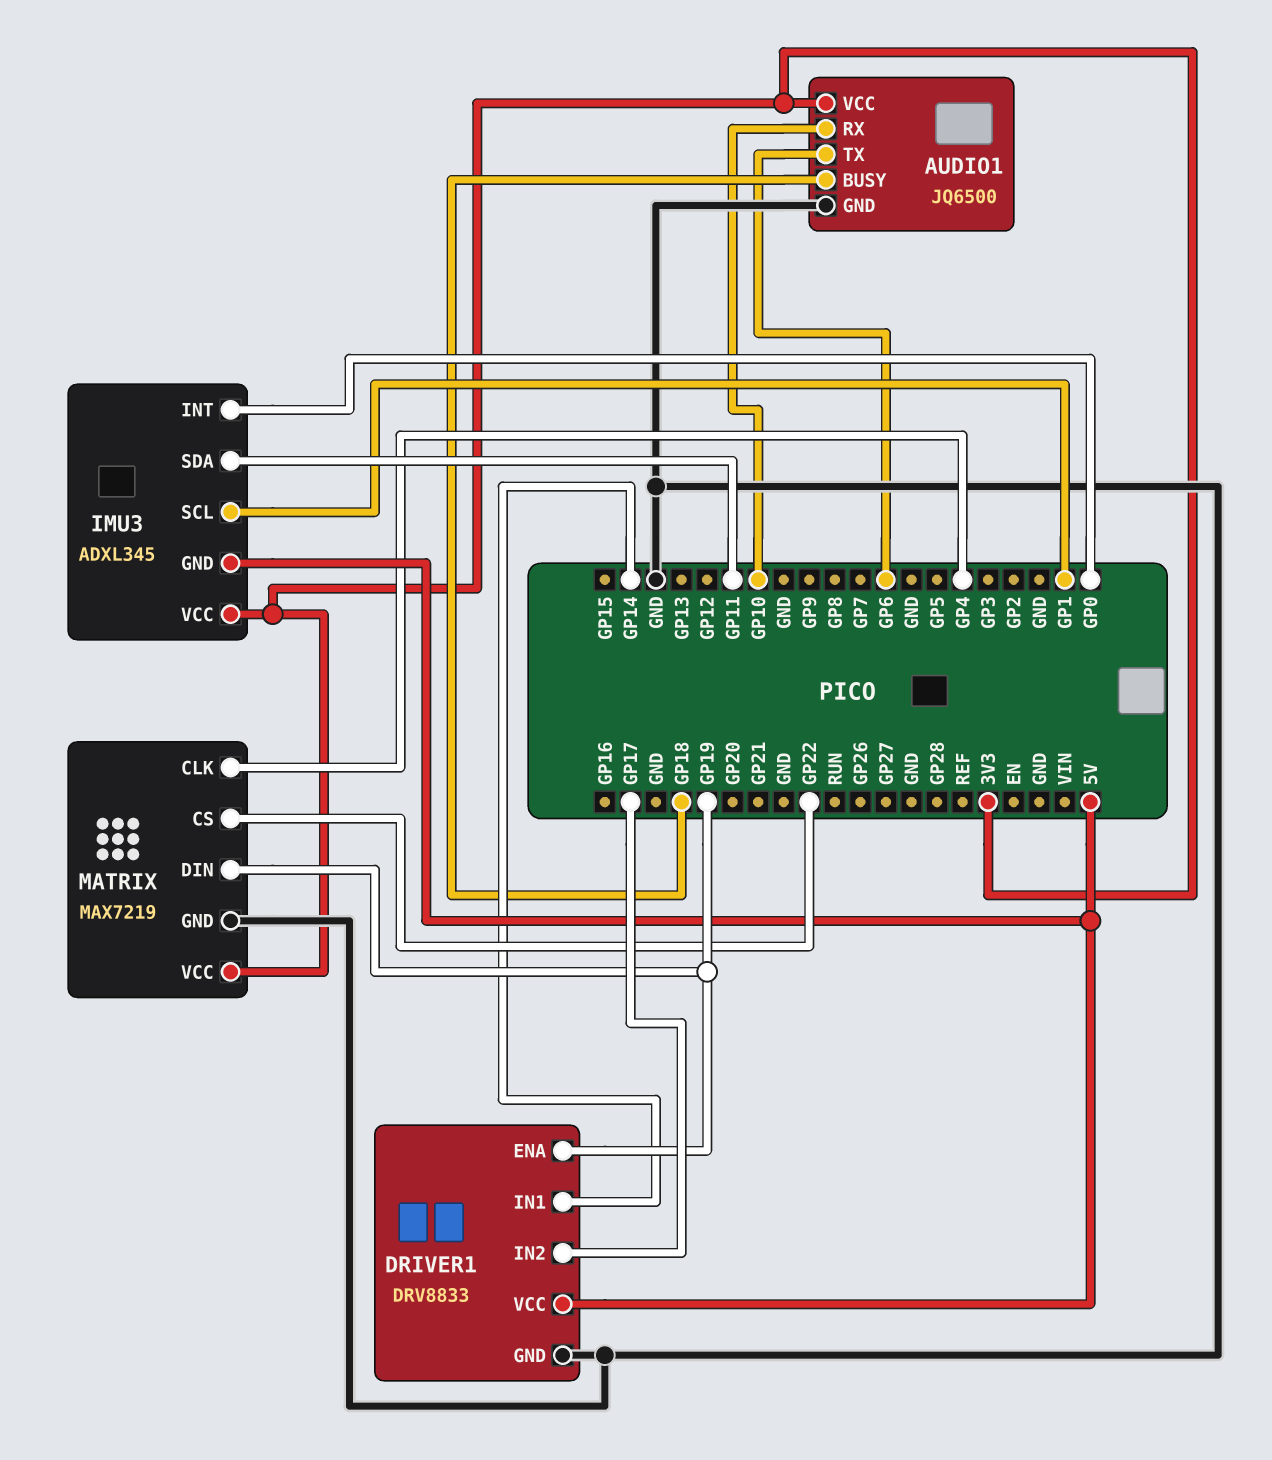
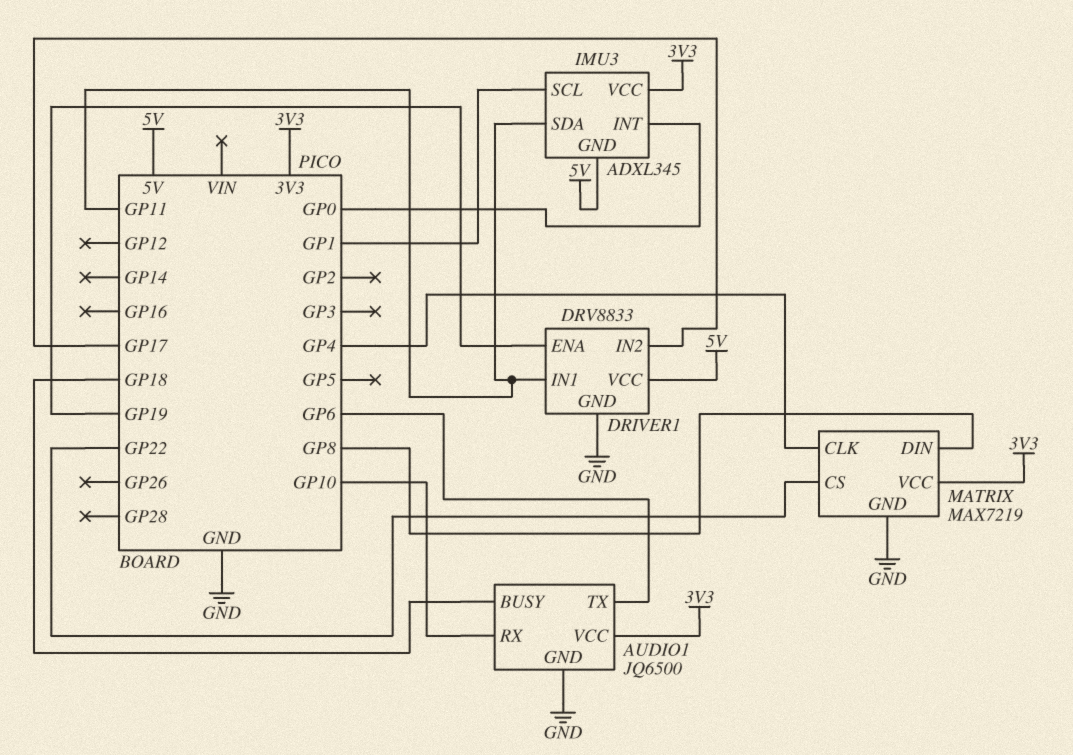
DRIVER1 pin IN1: GP14 -> GP11
MATRIX pin DIN: GP19 -> GP8

